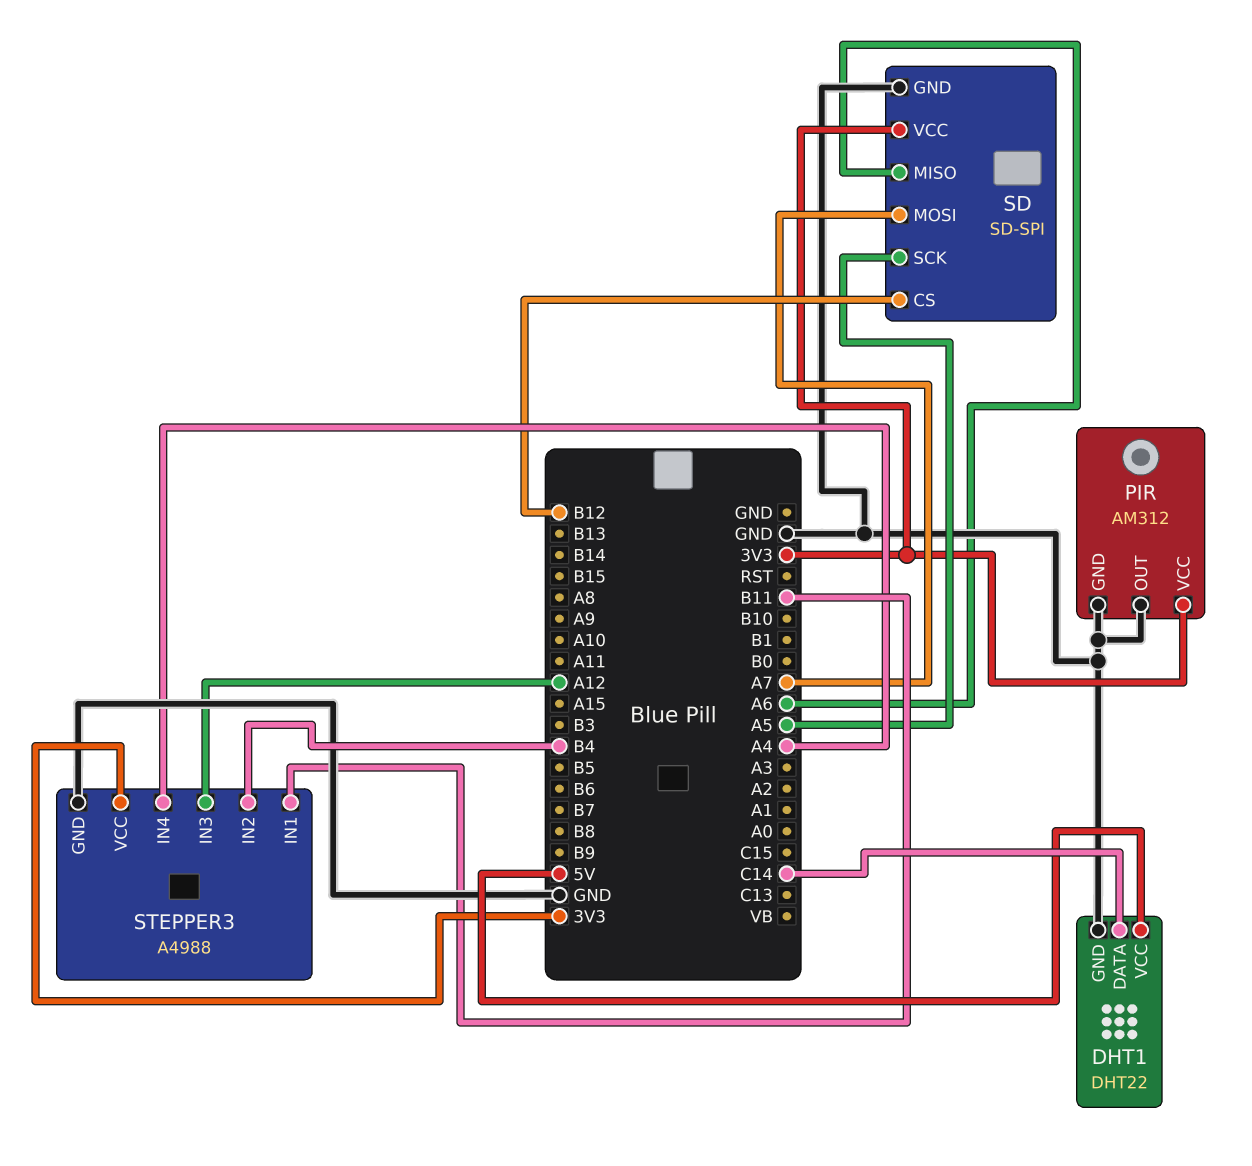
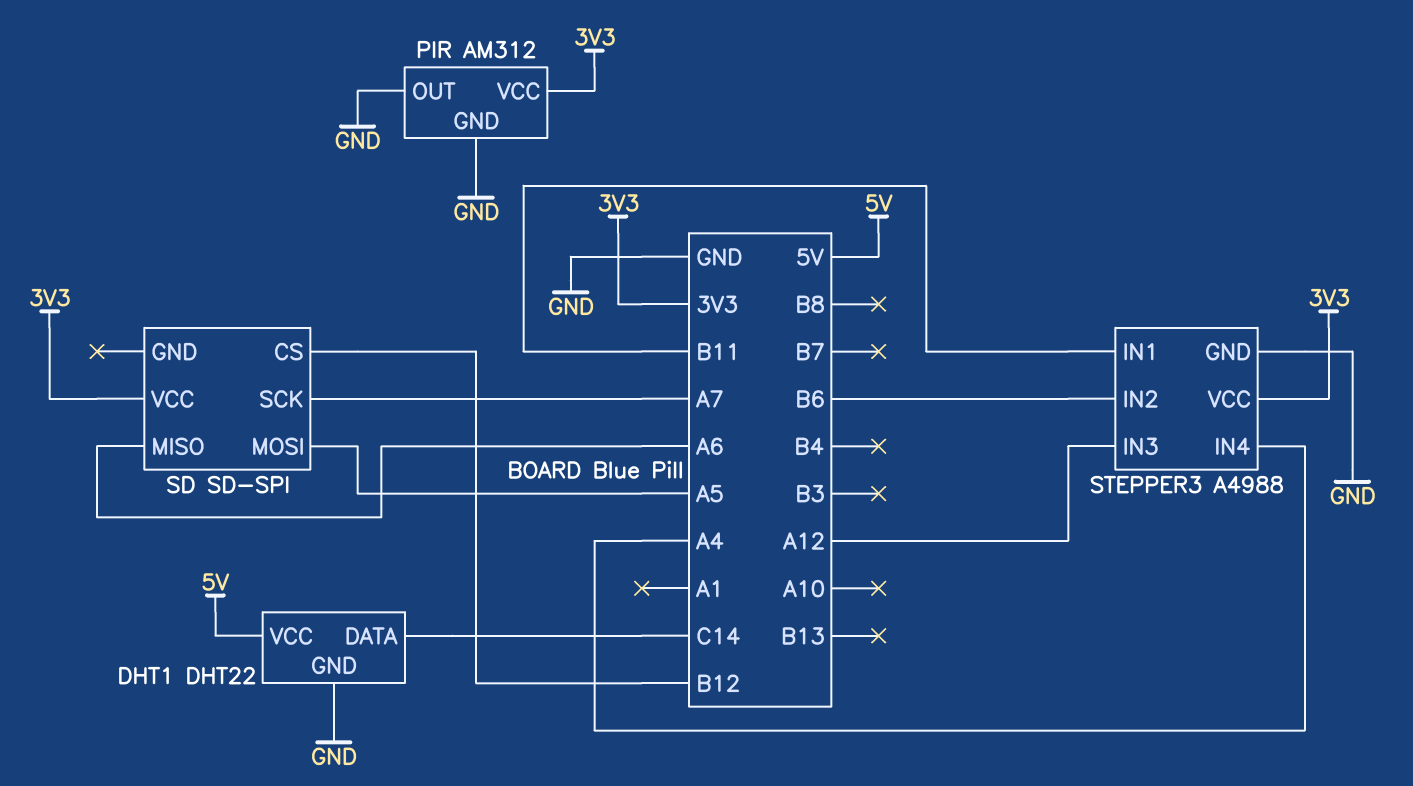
SD pin GND: GND -> none
SD pin MOSI: A7 -> A5
SD pin SCK: A5 -> A7
STEPPER3 pin IN2: B4 -> B6

